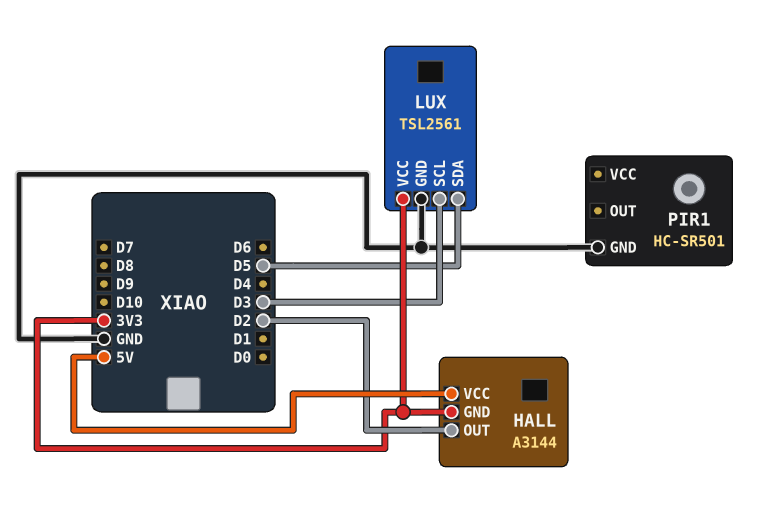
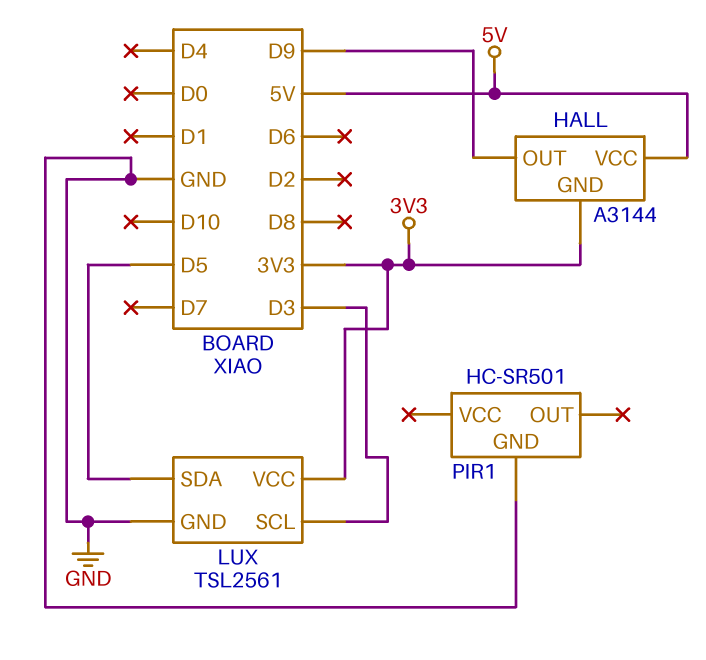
HALL pin OUT: D2 -> D9

